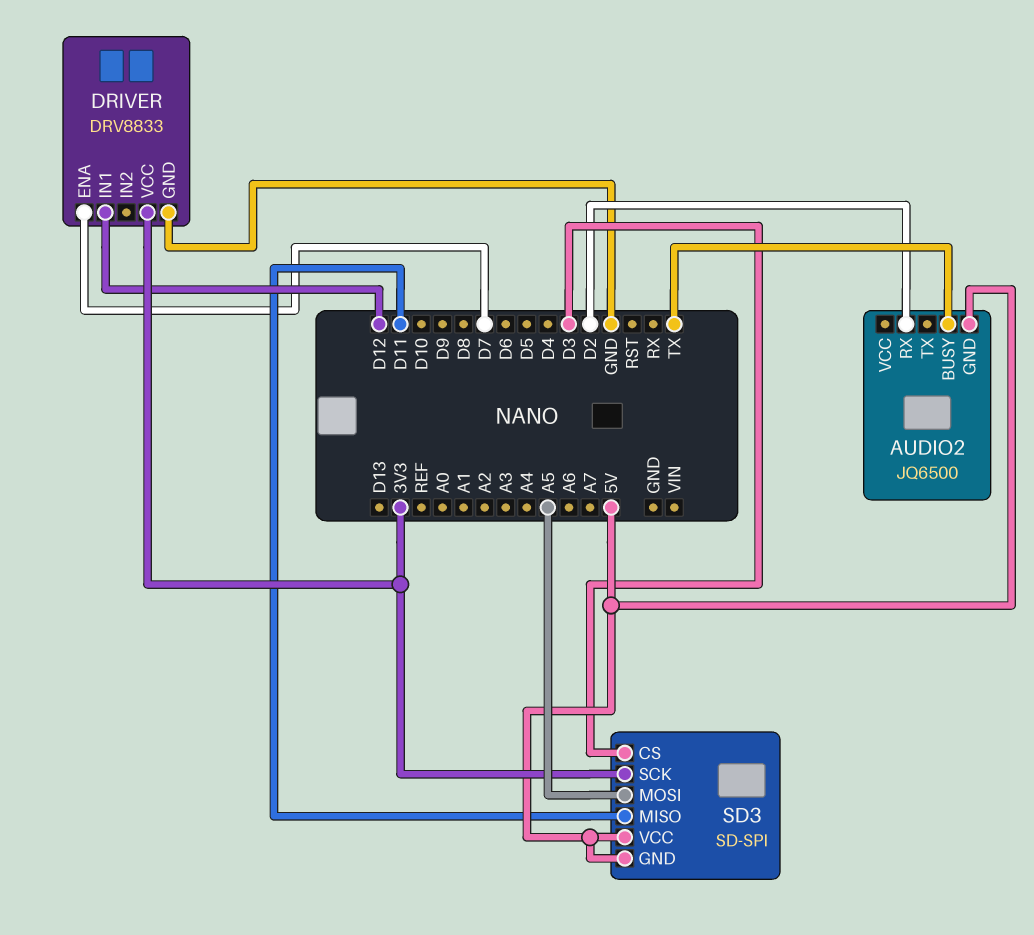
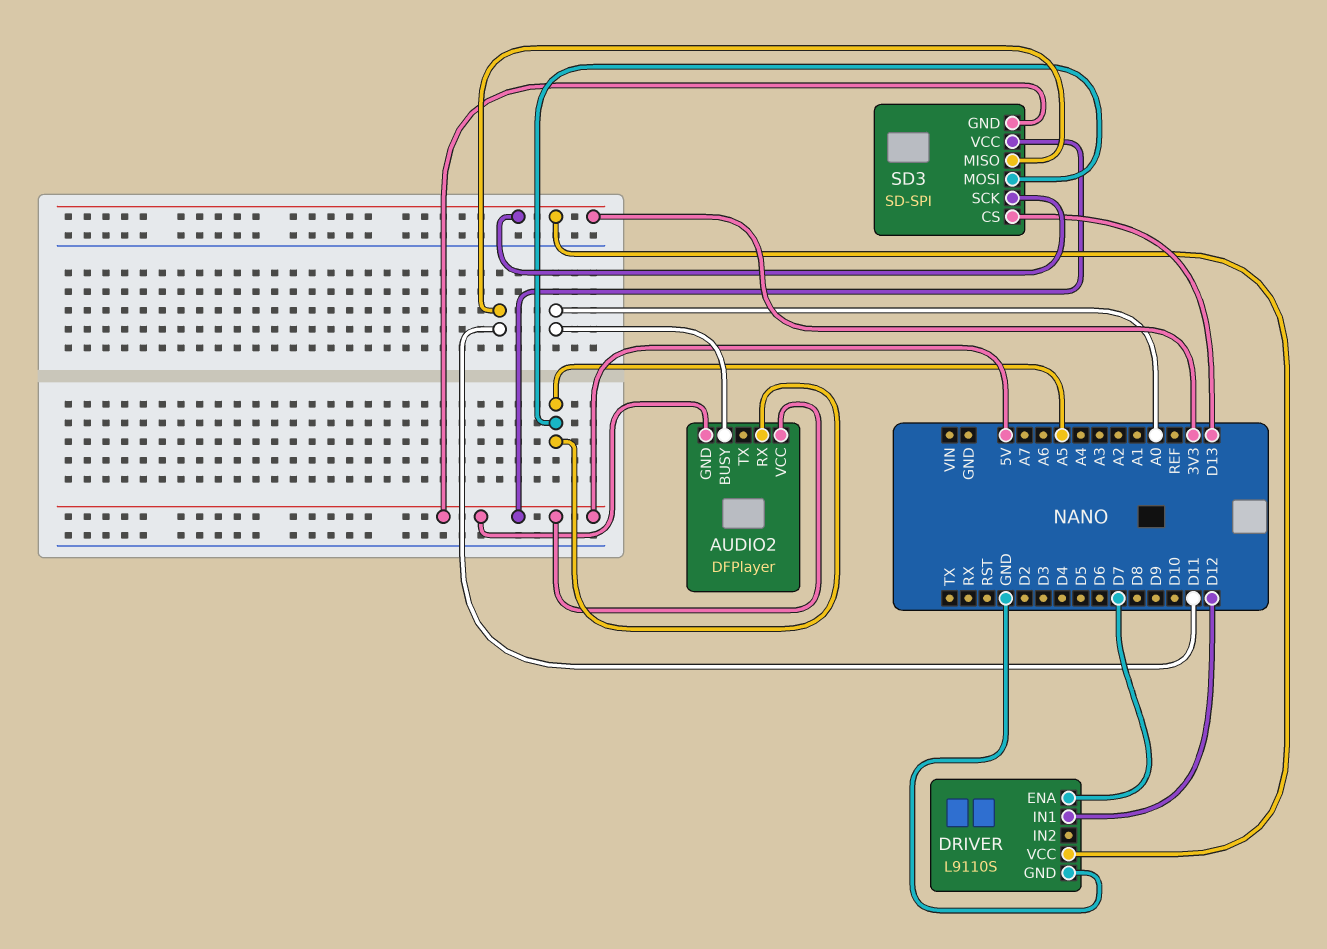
AUDIO2: JQ6500 -> DFPlayer
AUDIO2 pin BUSY: TX -> A0
AUDIO2 pin RX: D2 -> A5
AUDIO2 pin VCC: none -> 5V
DRIVER: DRV8833 -> L9110S
SD3 pin CS: D3 -> D13

